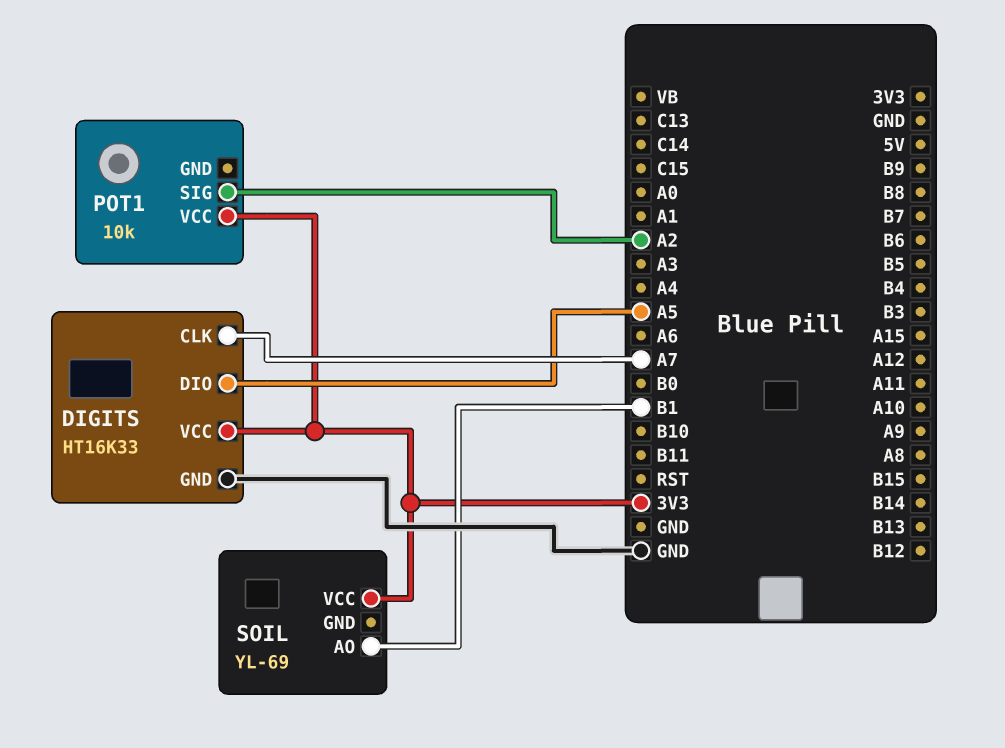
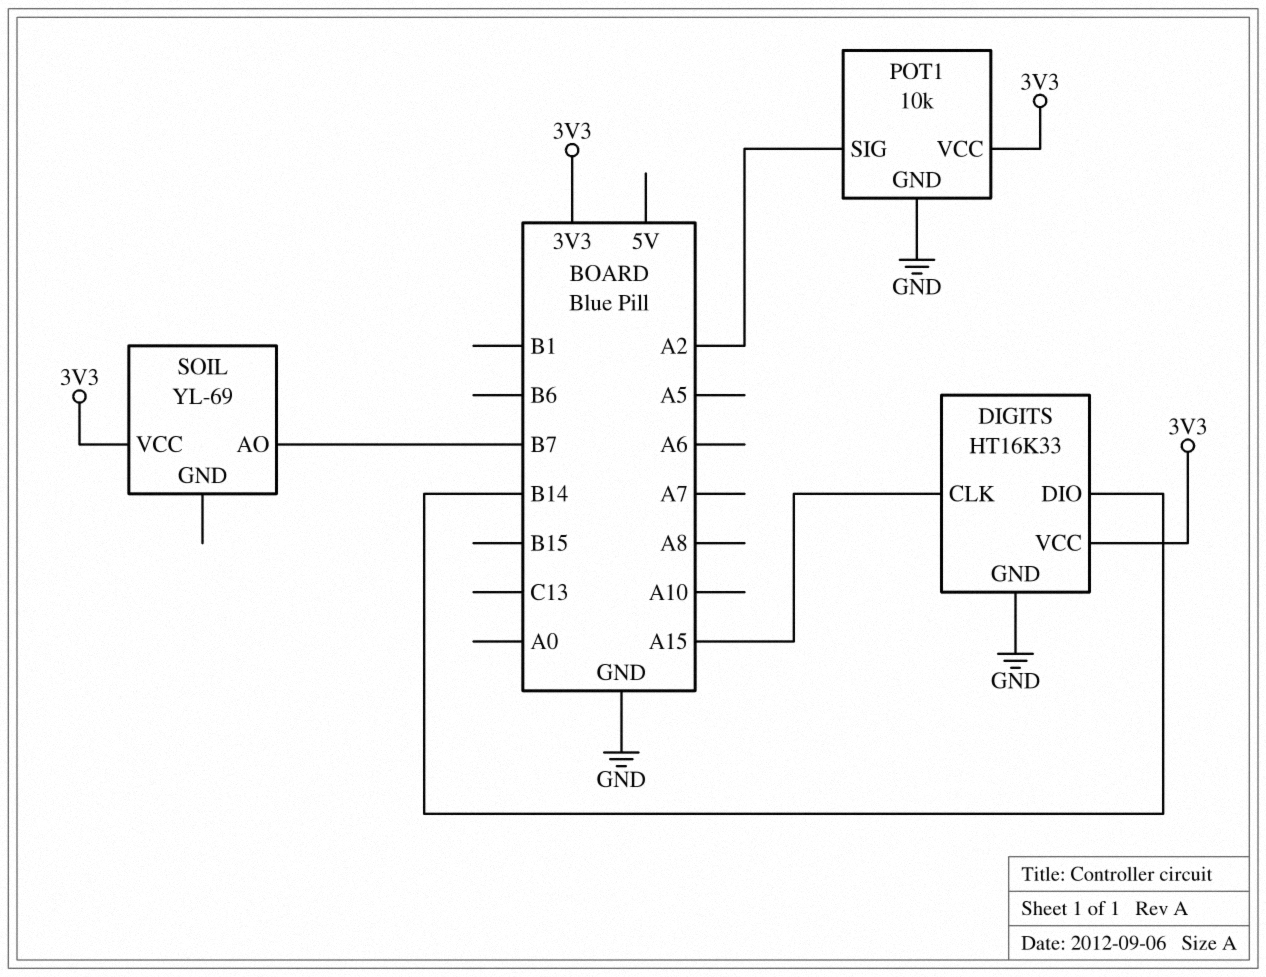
DIGITS pin CLK: A7 -> A15
DIGITS pin DIO: A5 -> B14
POT1 pin GND: none -> GND
SOIL pin AO: B1 -> B7

